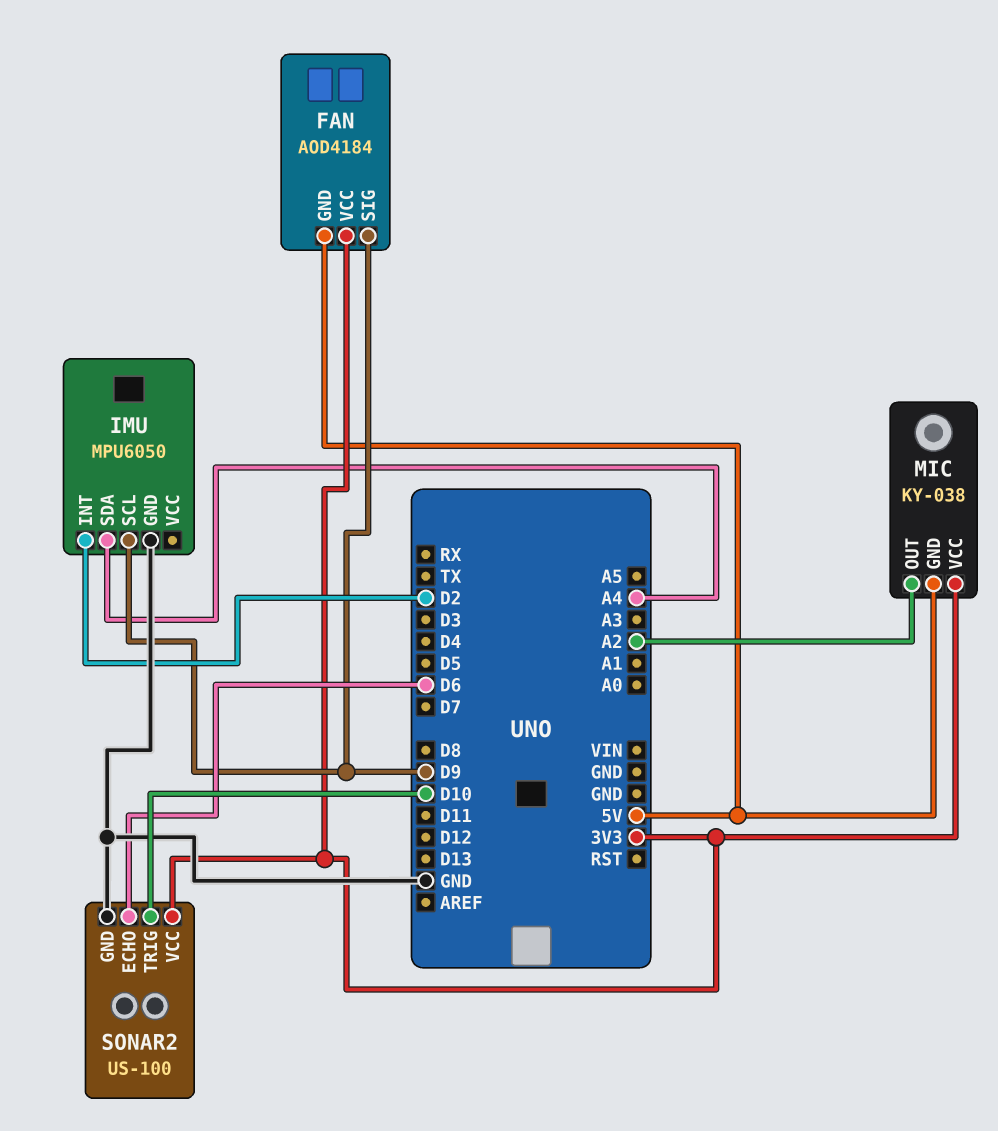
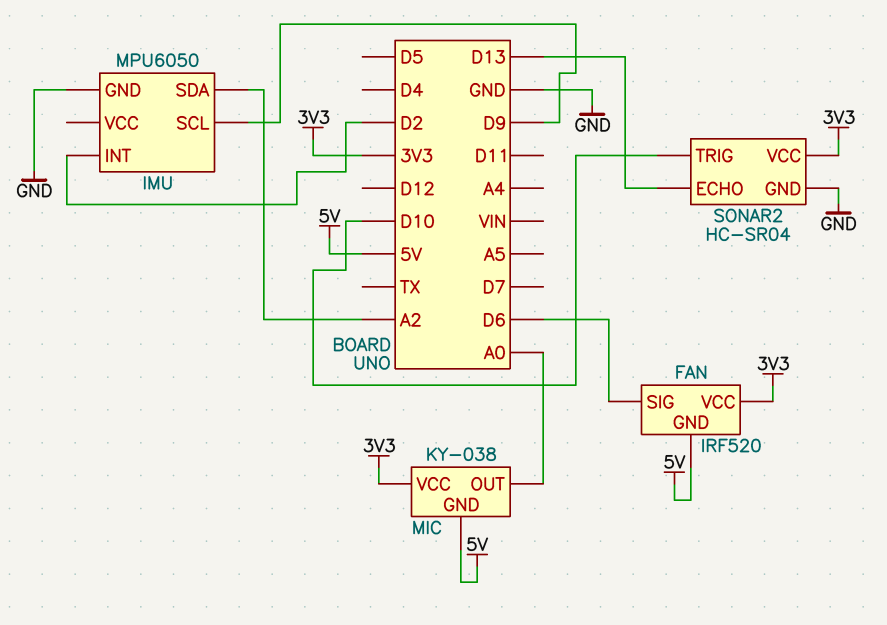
FAN: AOD4184 -> IRF520
FAN pin SIG: D9 -> D6
IMU pin SDA: A4 -> A2
MIC pin OUT: A2 -> A0
SONAR2: US-100 -> HC-SR04
SONAR2 pin ECHO: D6 -> D13

